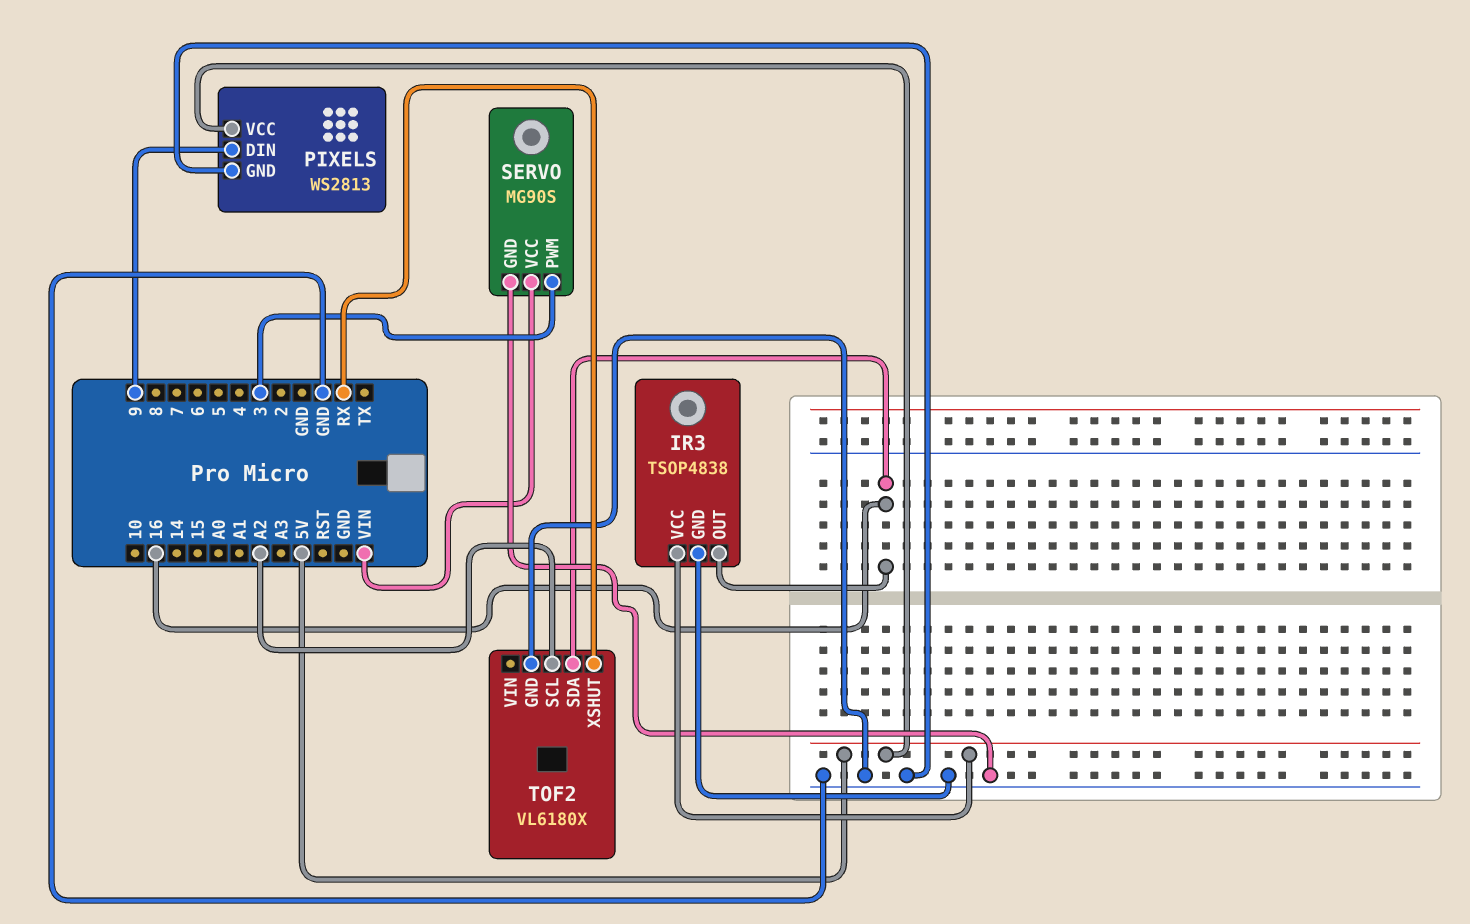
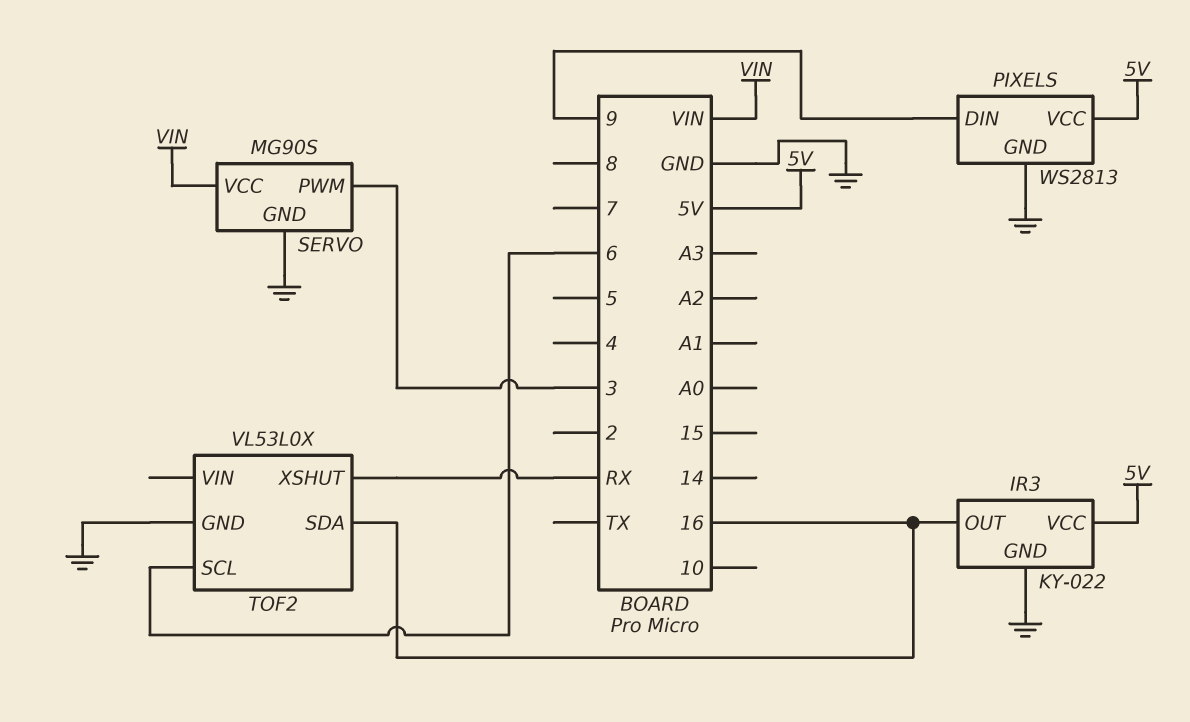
IR3: TSOP4838 -> KY-022
TOF2: VL6180X -> VL53L0X
TOF2 pin SCL: A2 -> 6

